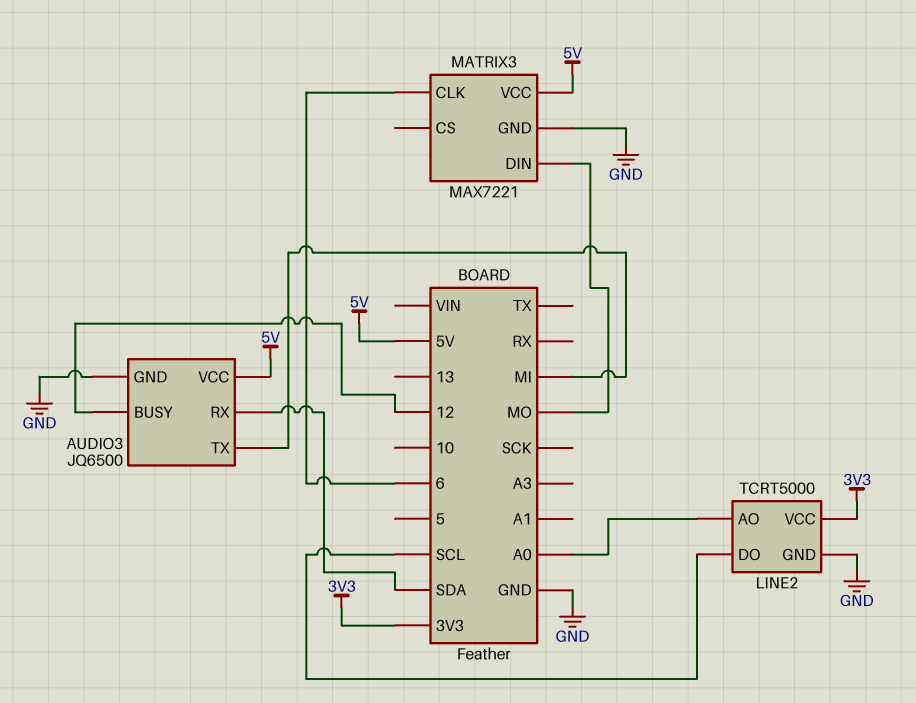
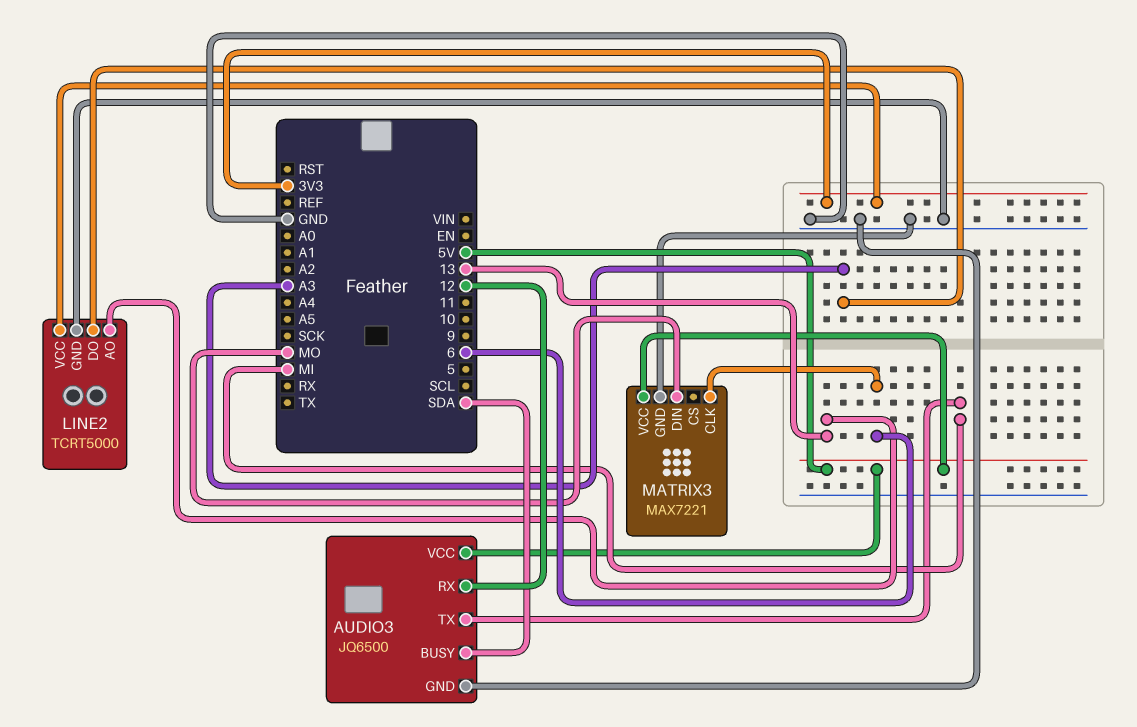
AUDIO3 pin BUSY: 12 -> SDA
AUDIO3 pin RX: SDA -> 12
LINE2 pin AO: A0 -> 13
LINE2 pin DO: SCL -> A3

